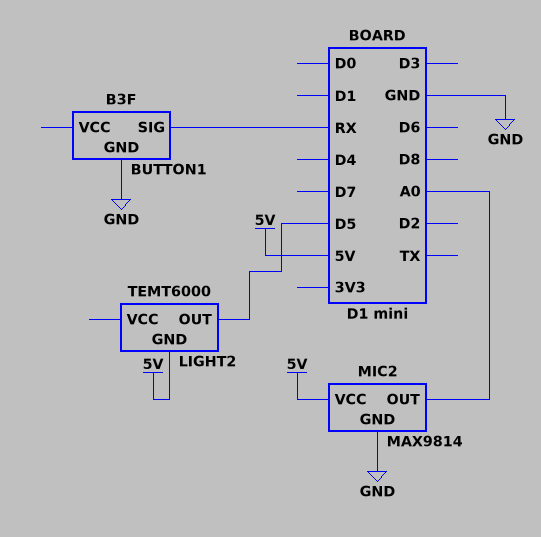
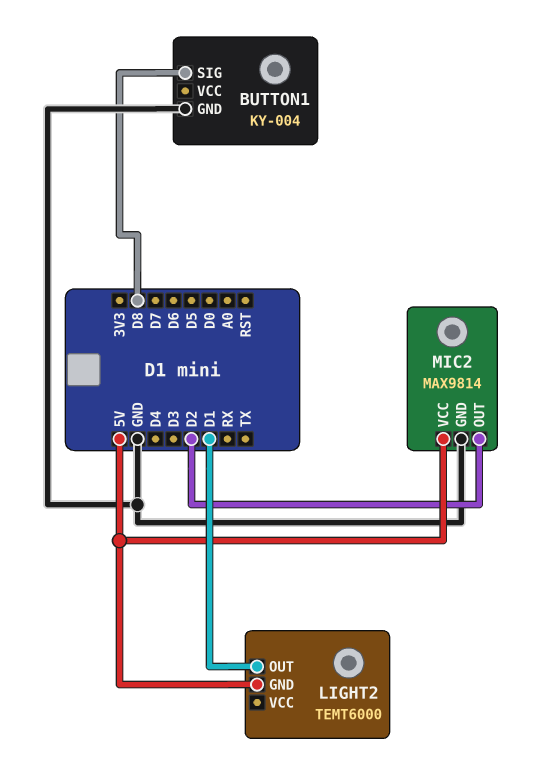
BUTTON1: B3F -> KY-004
BUTTON1 pin SIG: RX -> D8
LIGHT2 pin OUT: D5 -> D1
MIC2 pin OUT: A0 -> D2

